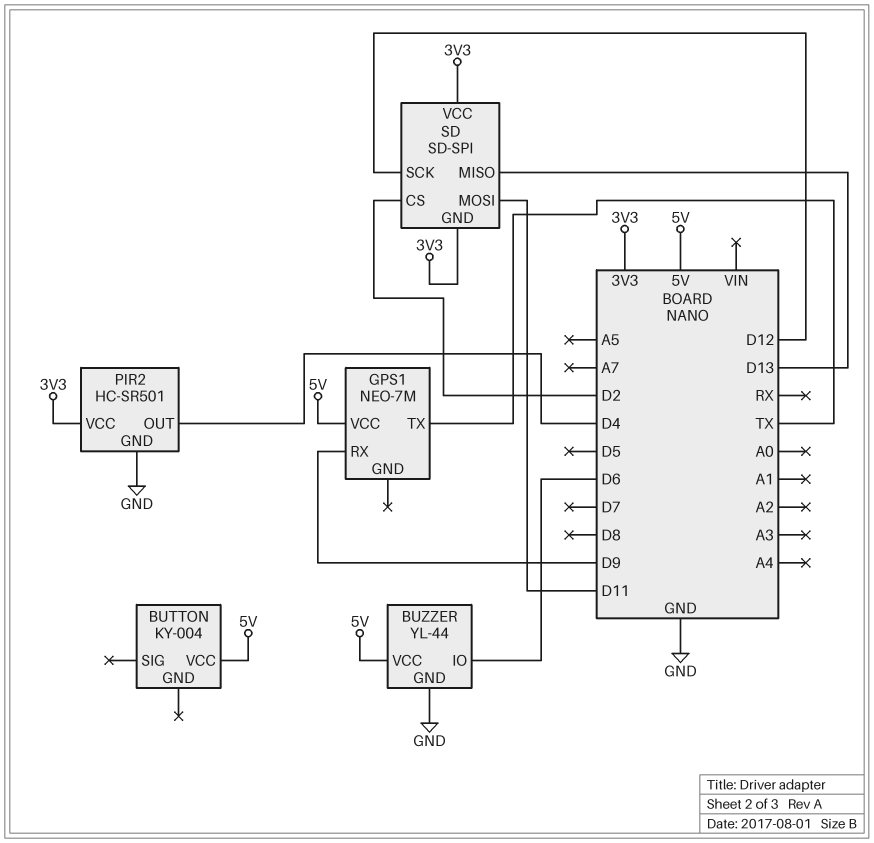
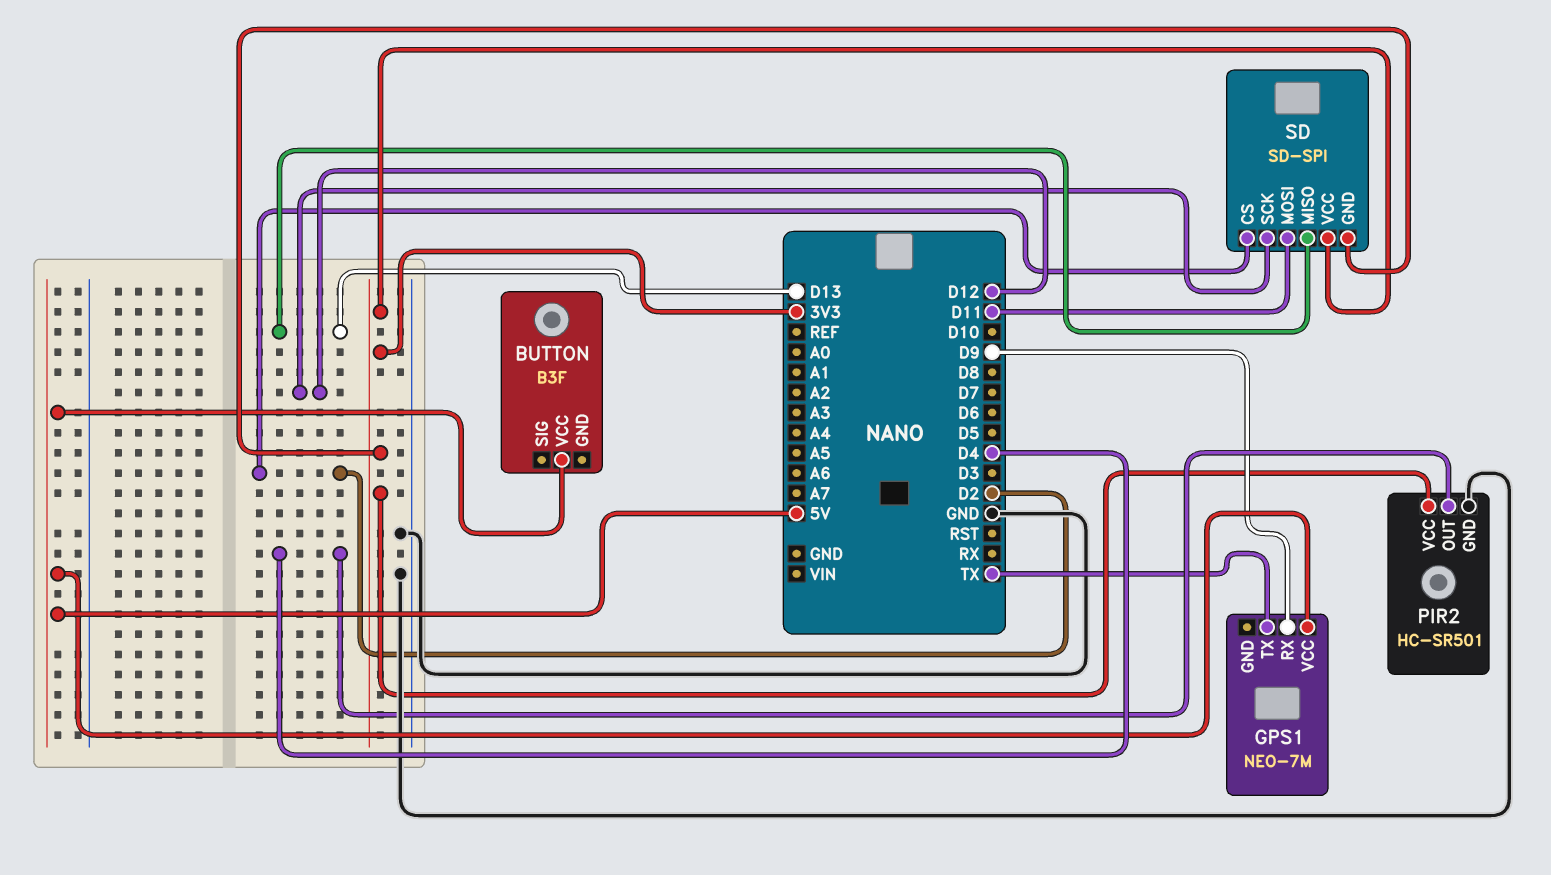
BUTTON: KY-004 -> B3F
BUZZER: YL-44 -> none
BUZZER pin GND: GND -> none
BUZZER pin IO: D6 -> none
BUZZER pin VCC: 5V -> none

